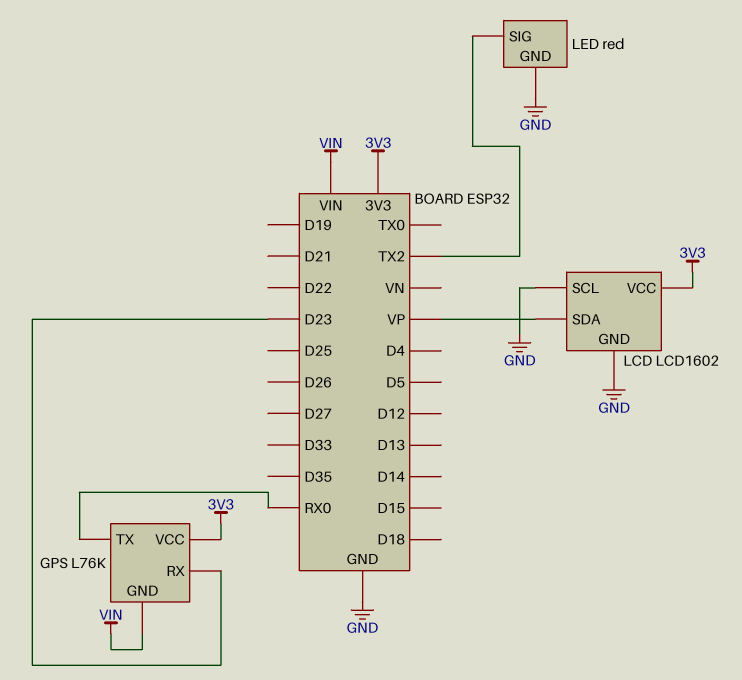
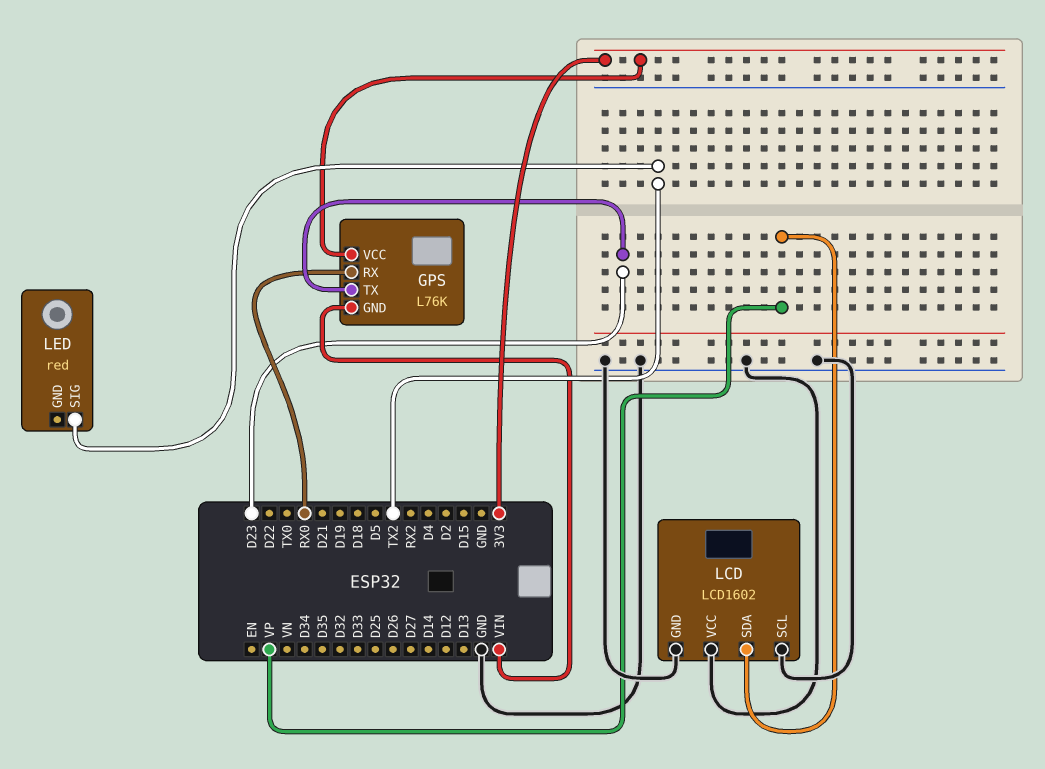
GPS pin RX: D23 -> RX0
GPS pin TX: RX0 -> D23
LCD pin VCC: 3V3 -> GND
LED pin GND: GND -> none

